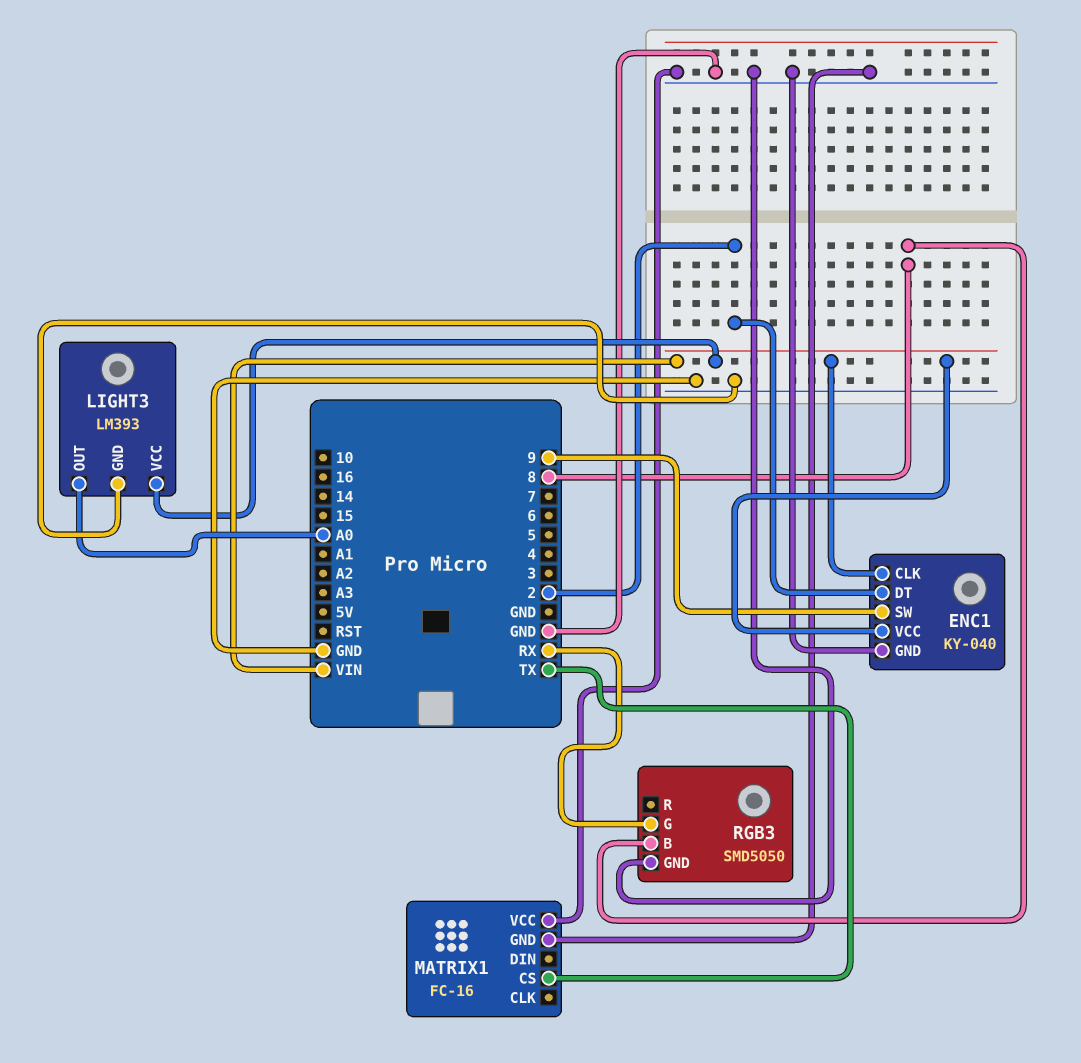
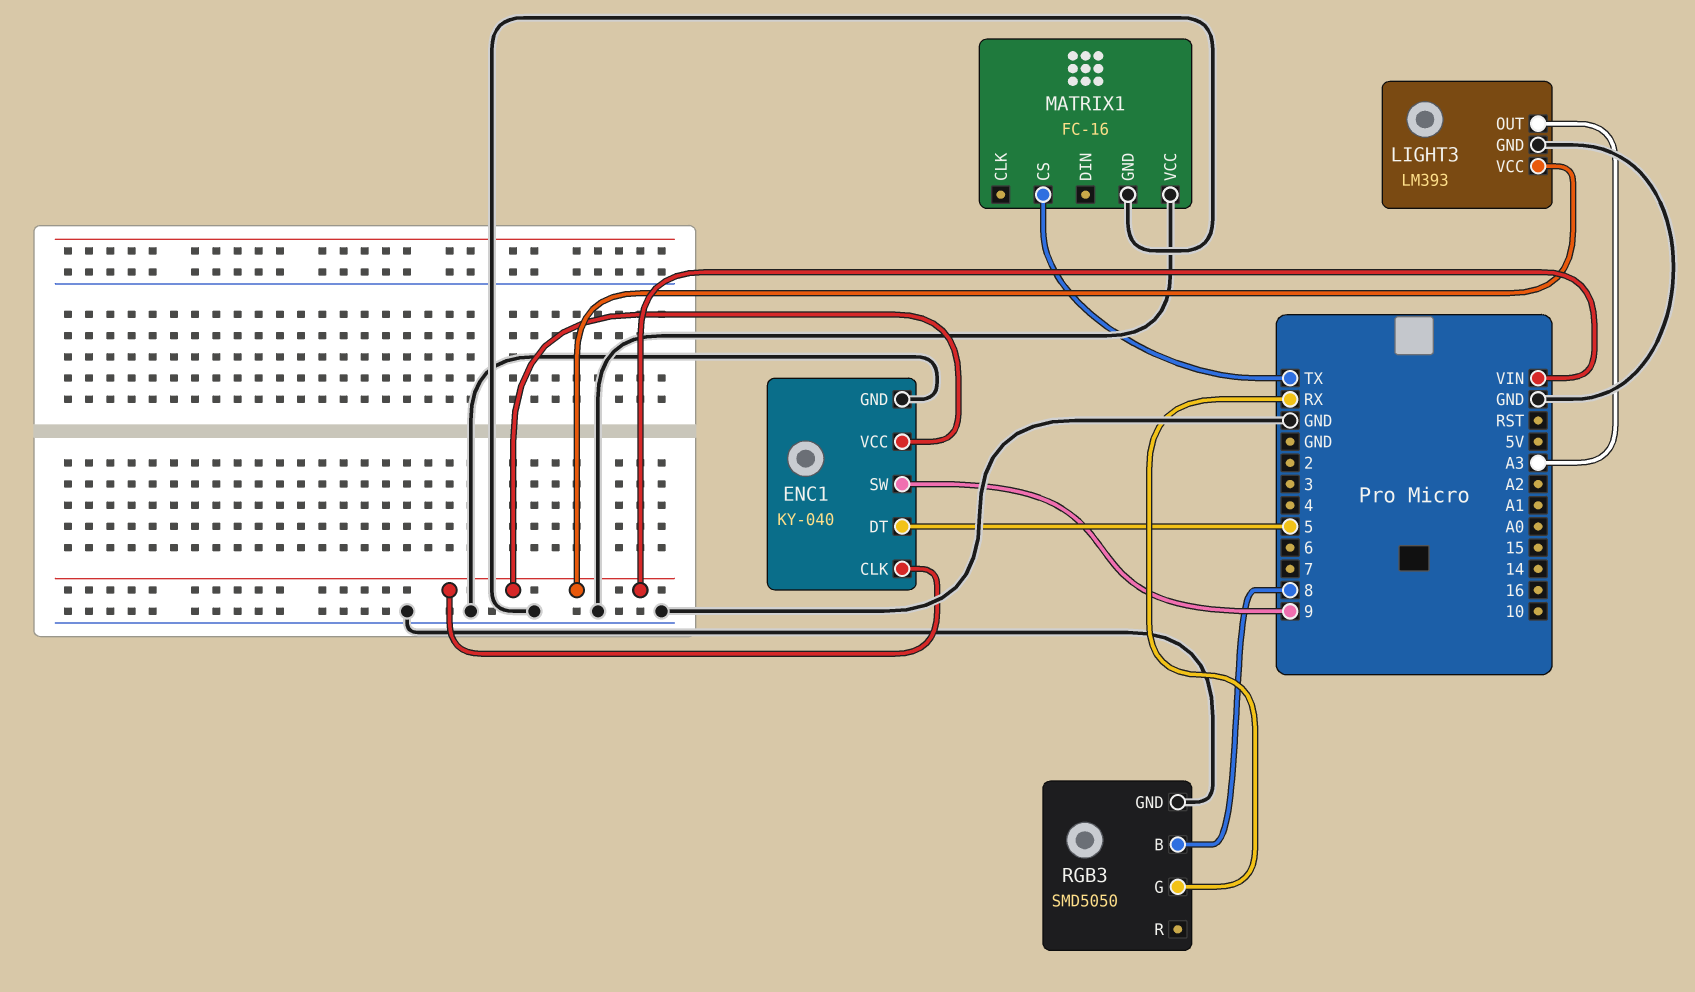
ENC1 pin DT: 2 -> 5
LIGHT3 pin OUT: A0 -> A3

